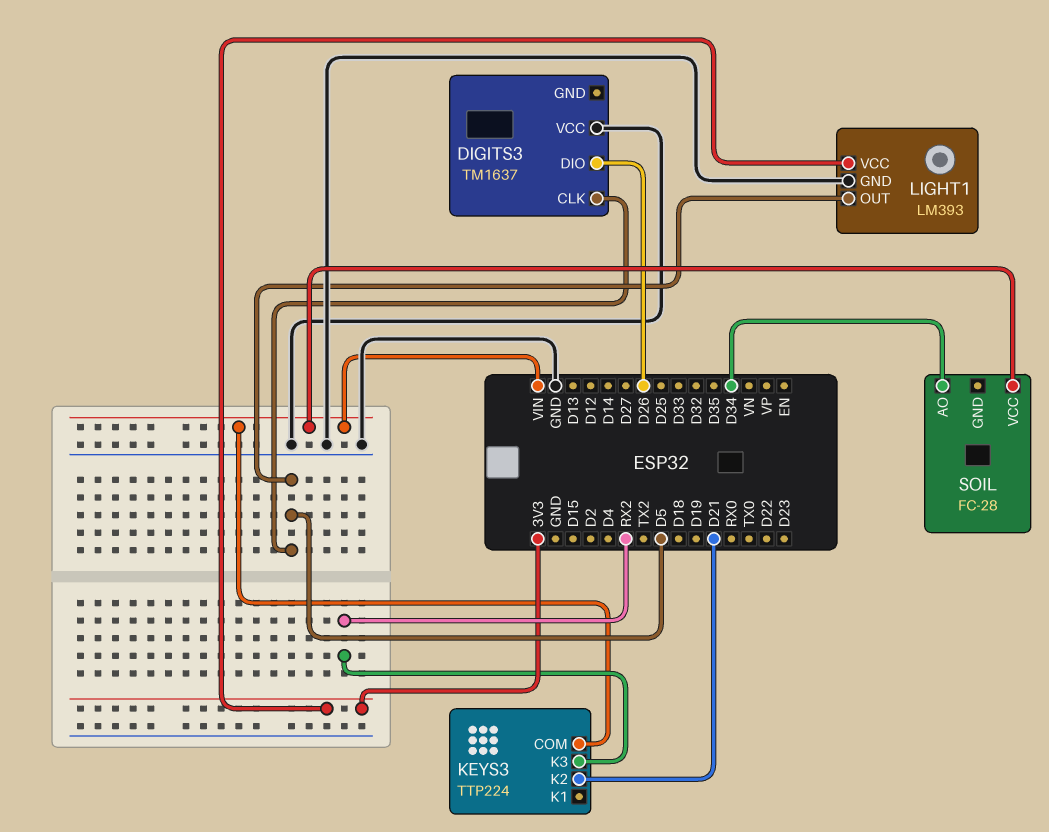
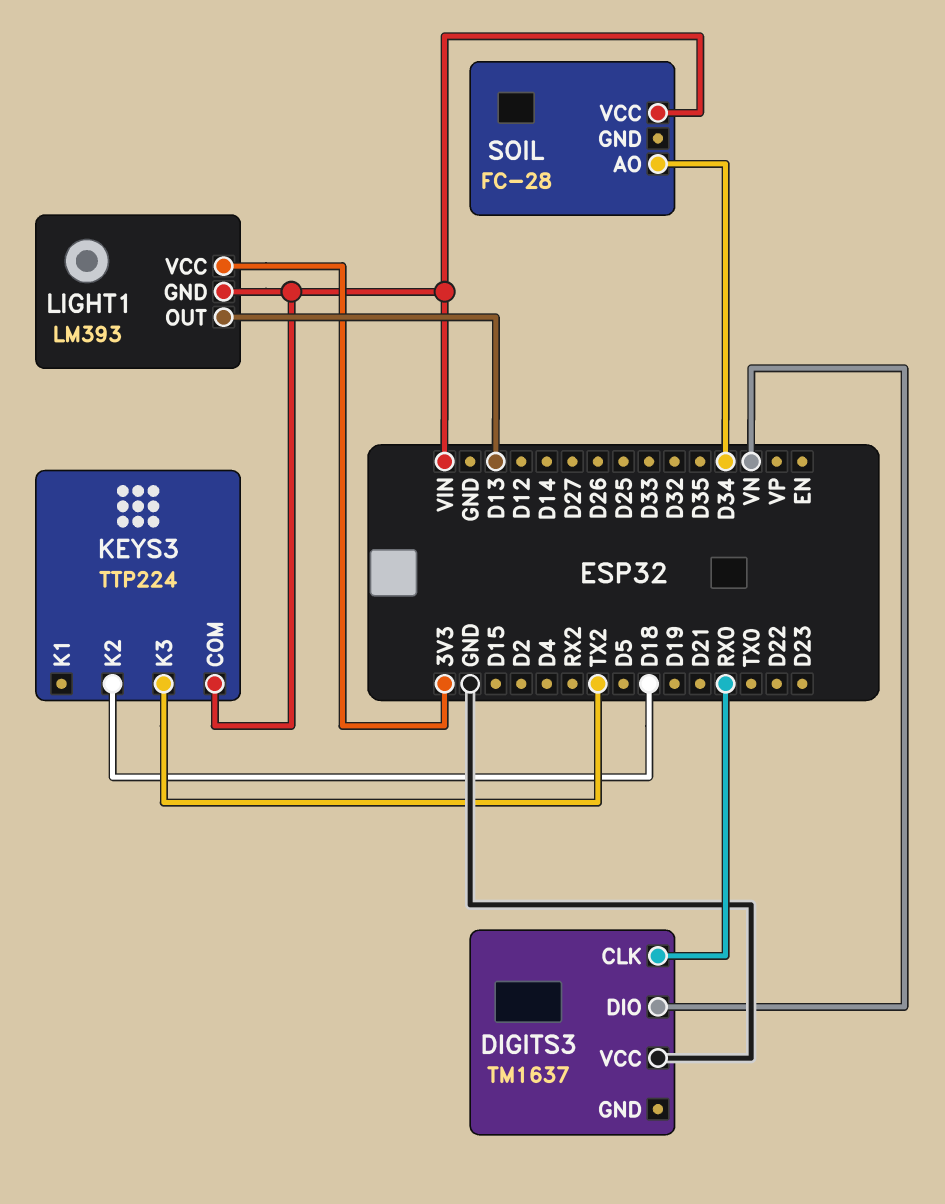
DIGITS3 pin CLK: D5 -> RX0
DIGITS3 pin DIO: D26 -> VN
KEYS3 pin K2: D21 -> D18
KEYS3 pin K3: RX2 -> TX2
LIGHT1 pin GND: GND -> VIN
LIGHT1 pin OUT: D5 -> D13

